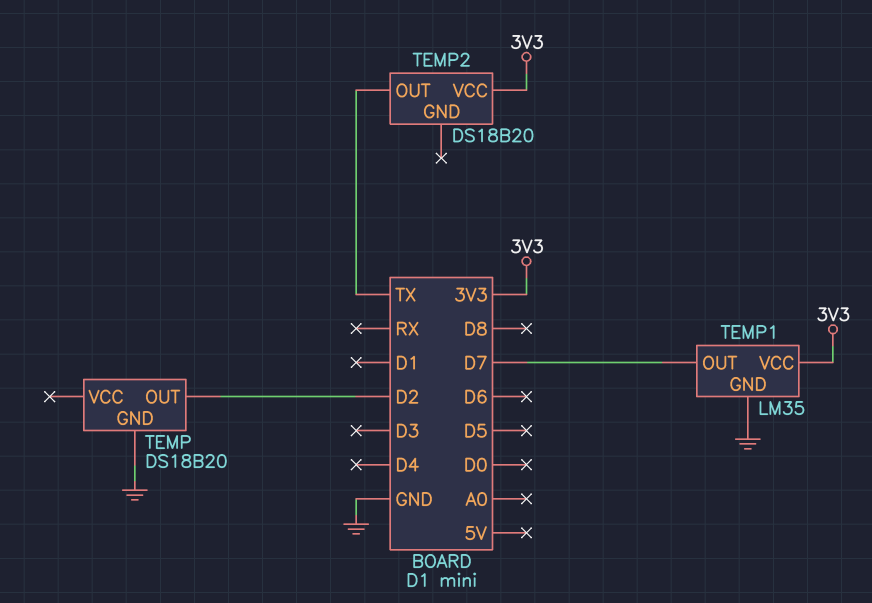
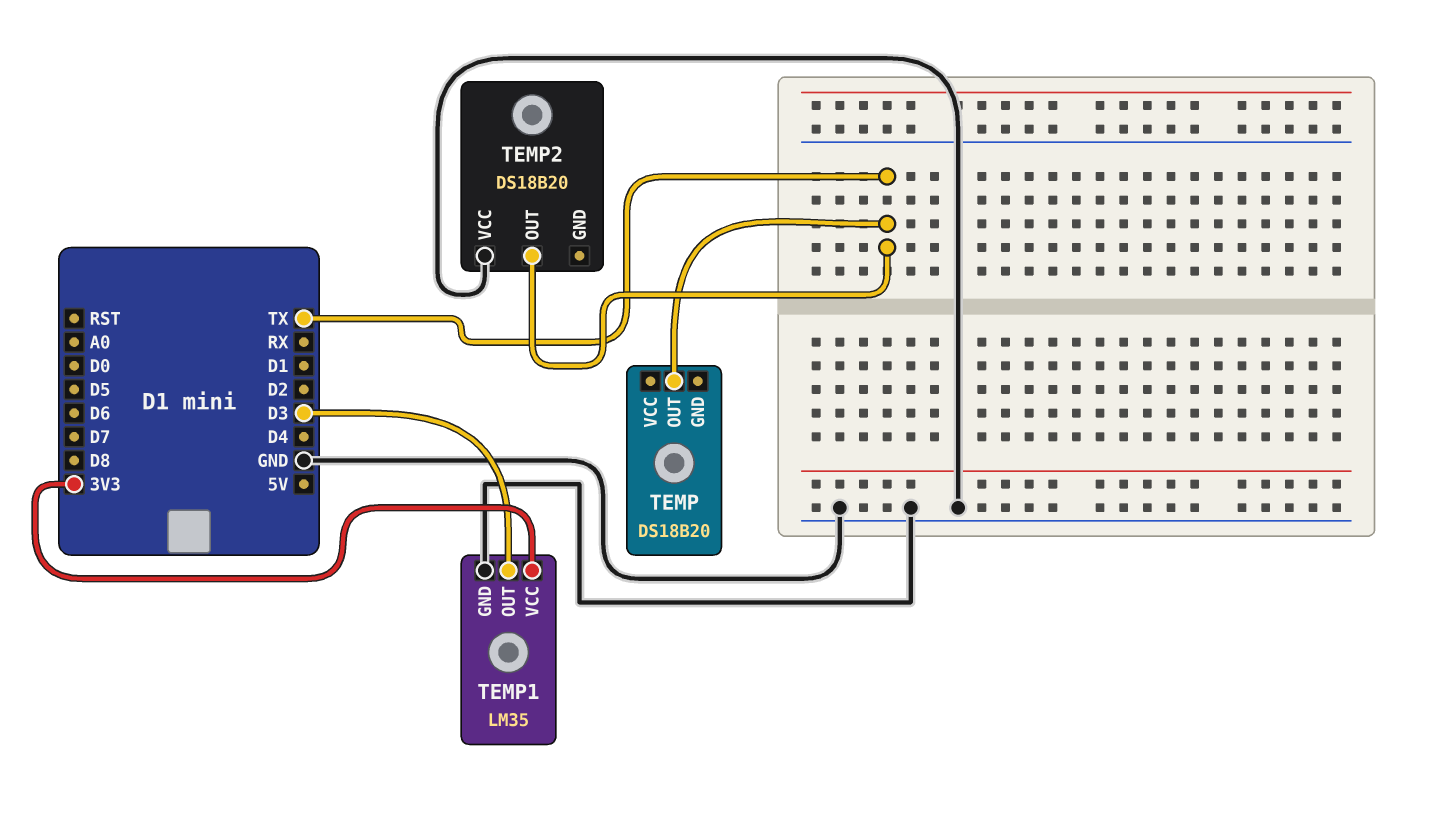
TEMP pin GND: GND -> none
TEMP pin OUT: D2 -> TX
TEMP1 pin OUT: D7 -> D3
TEMP2 pin VCC: 3V3 -> GND

